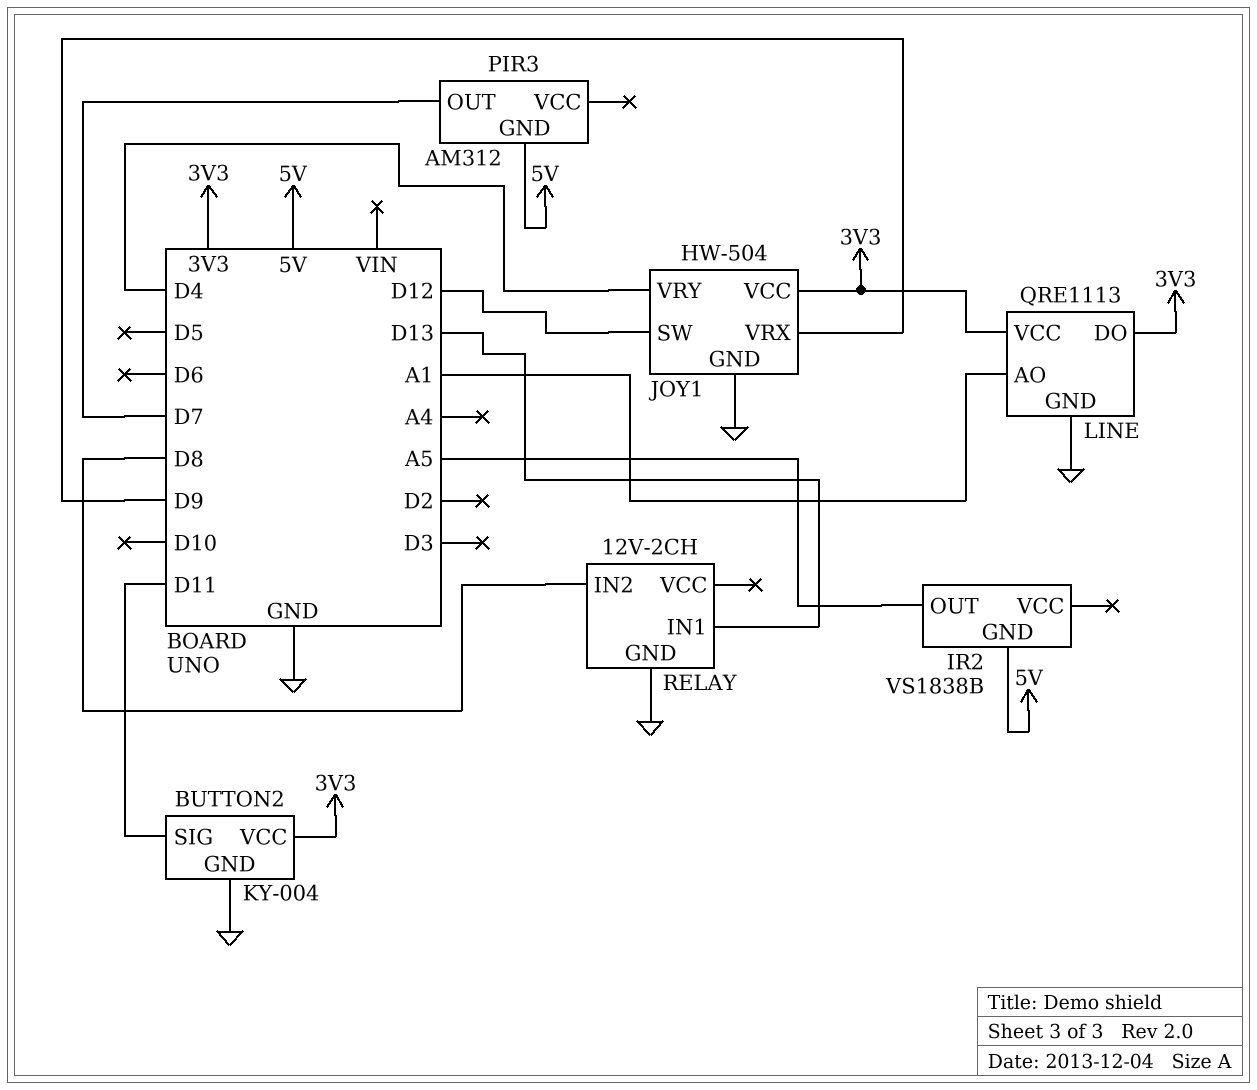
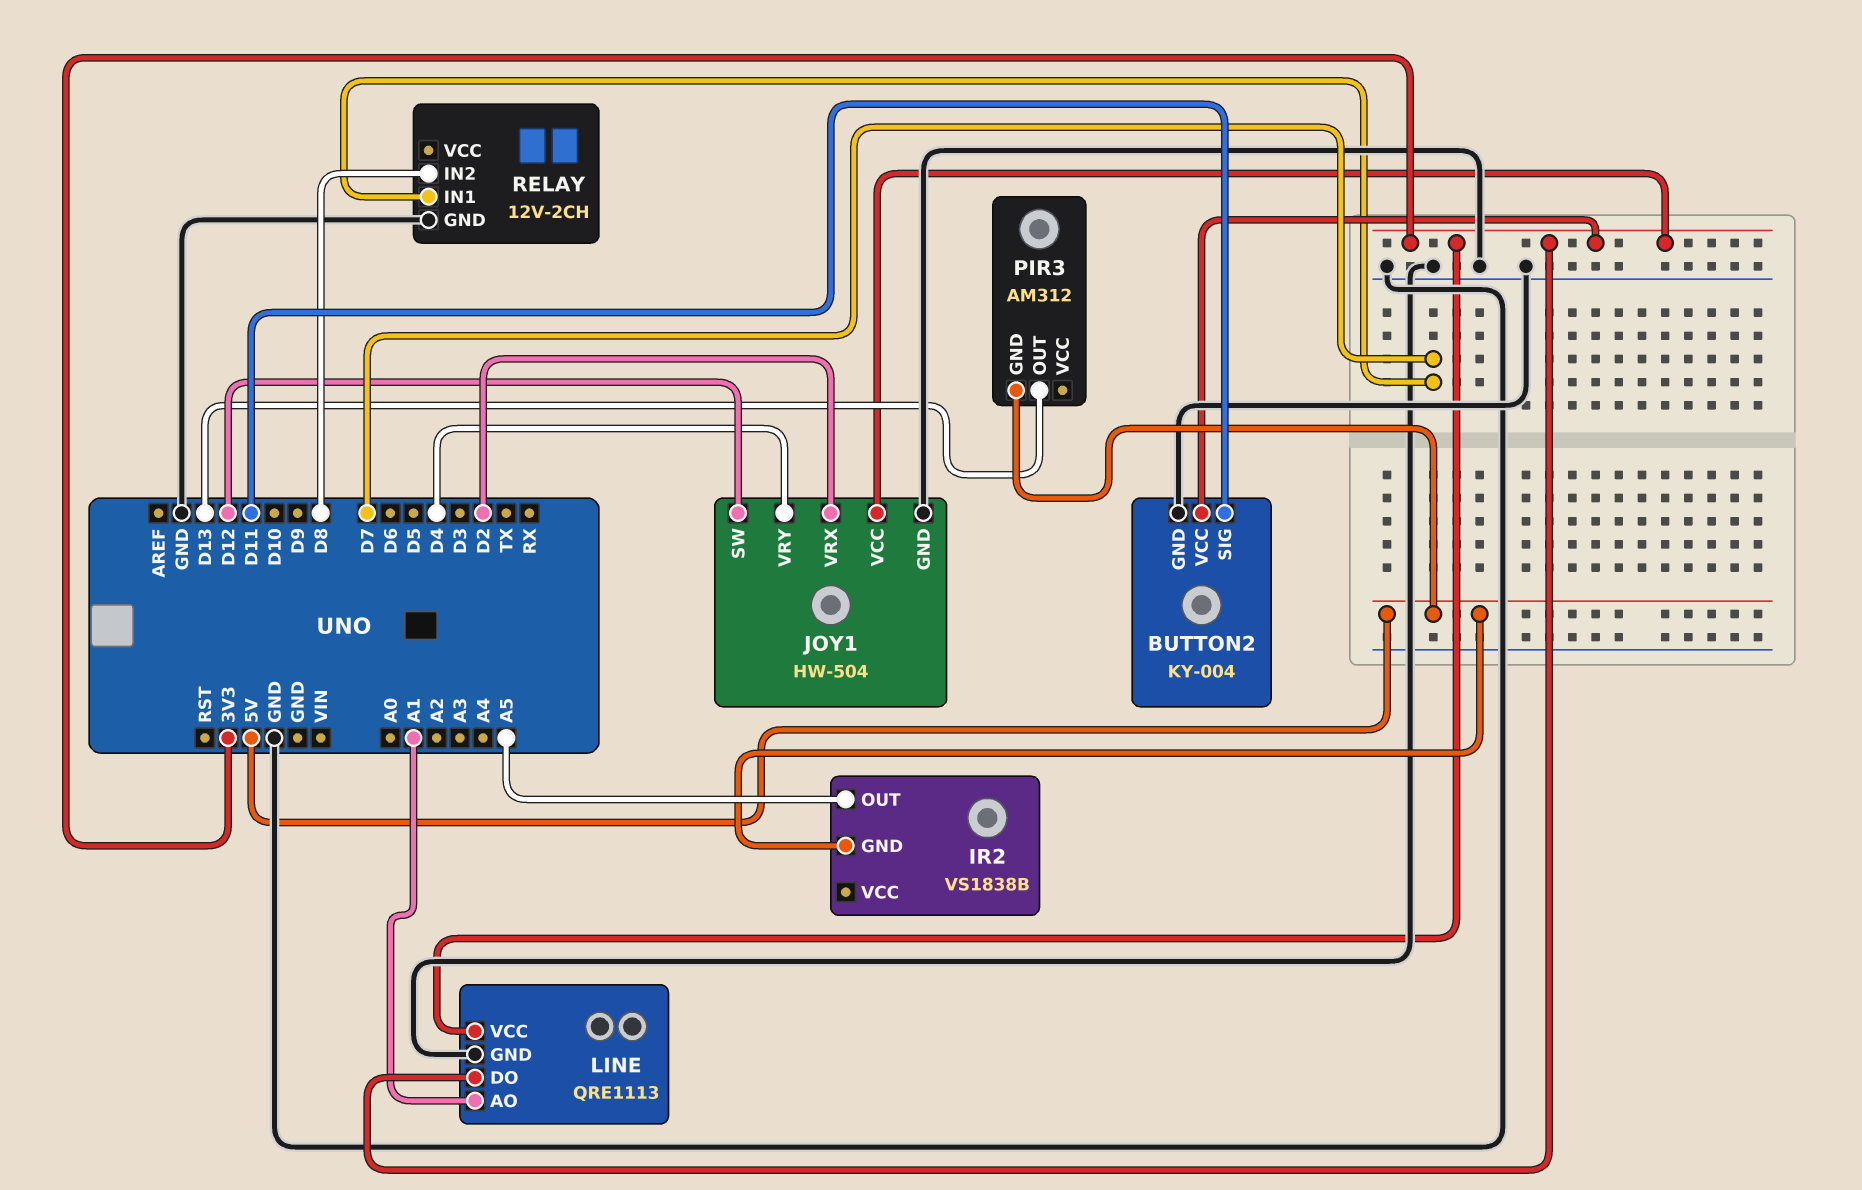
JOY1 pin VRX: D9 -> D2
PIR3 pin OUT: D7 -> D13
RELAY pin IN1: D13 -> D7

